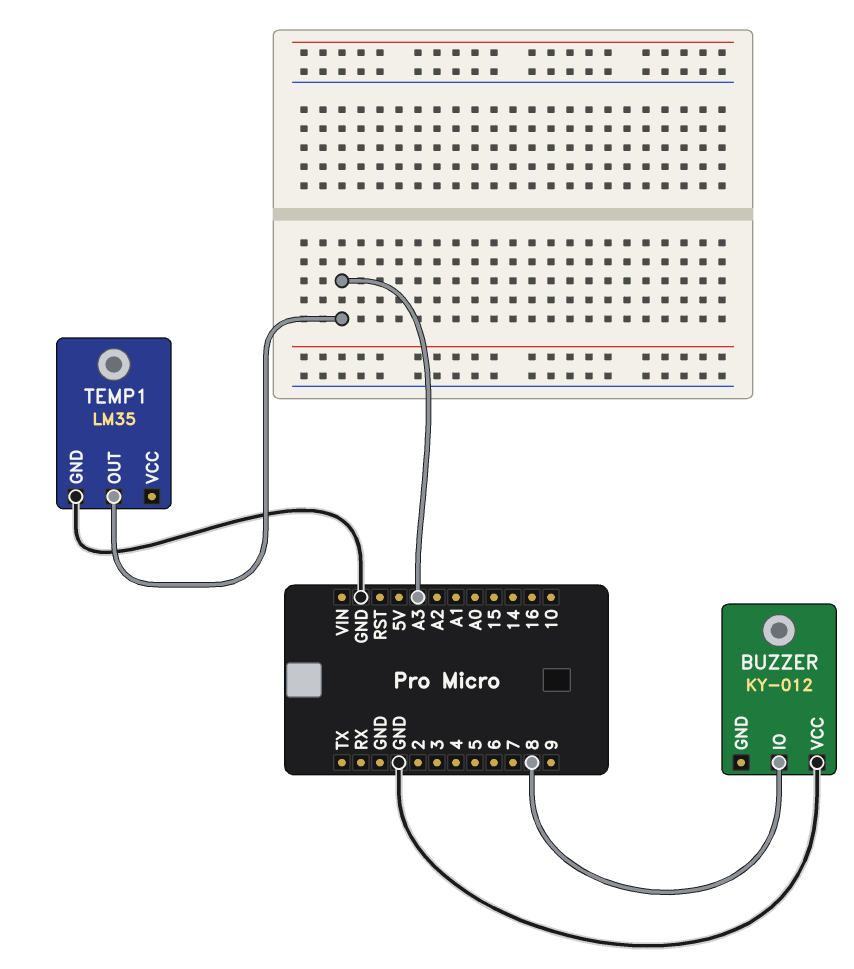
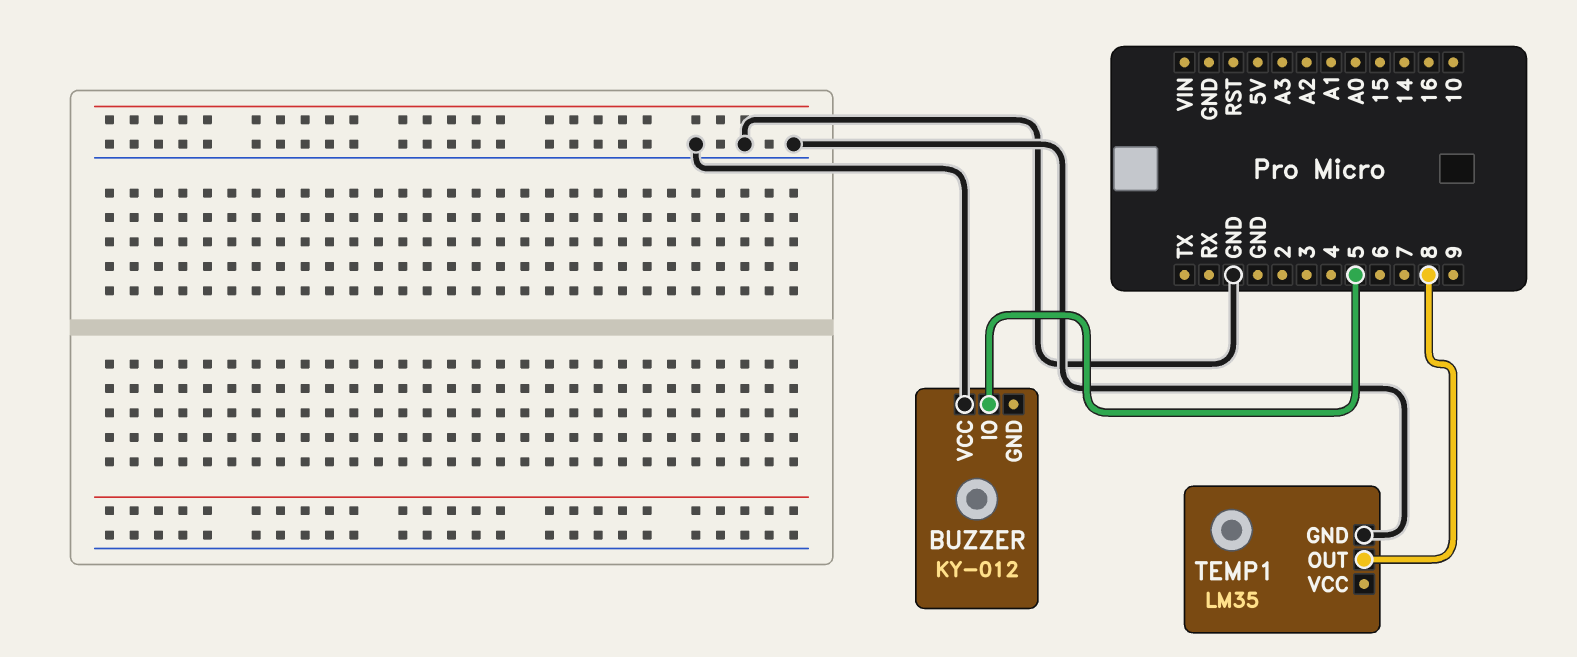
BUZZER pin IO: 8 -> 5
TEMP1 pin OUT: A3 -> 8

